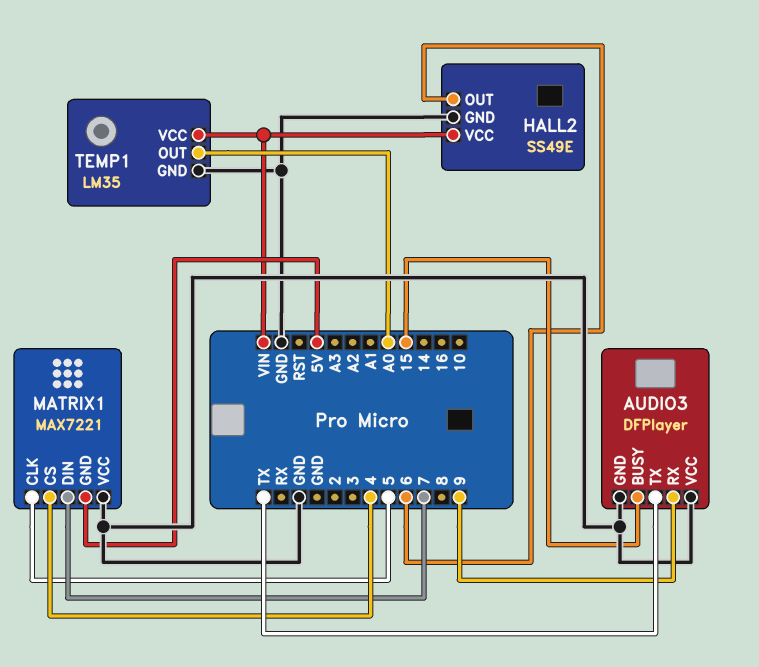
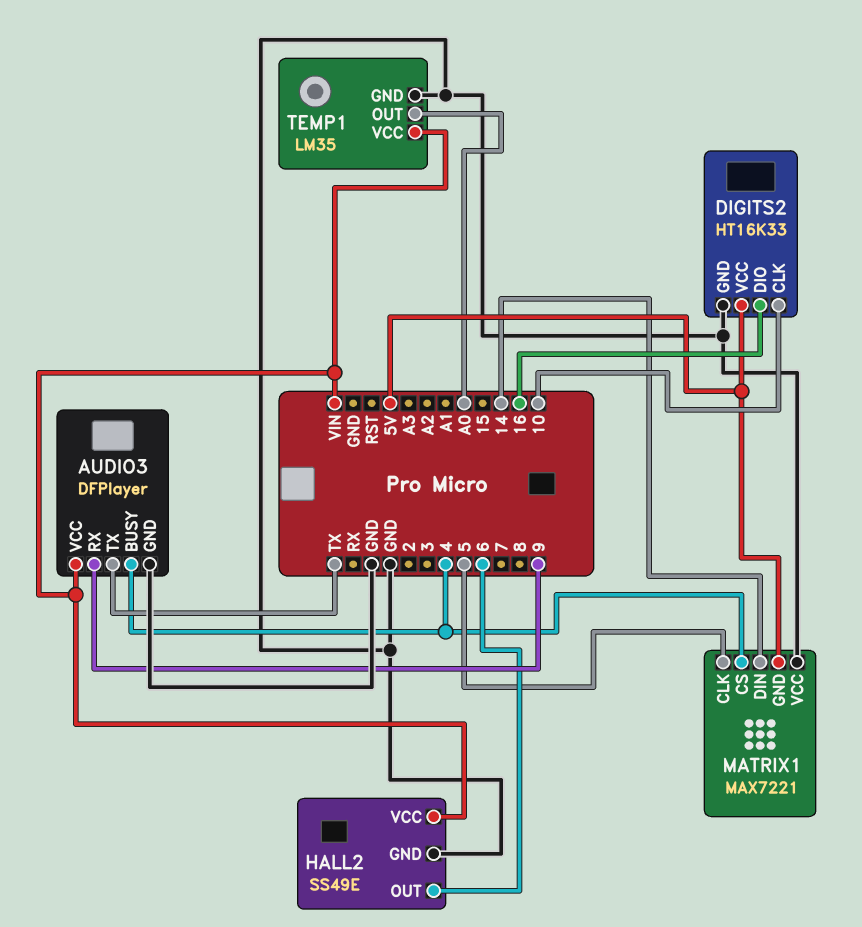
AUDIO3 pin BUSY: 15 -> 4
AUDIO3 pin VCC: GND -> VIN
DIGITS2: none -> HT16K33
DIGITS2 pin CLK: none -> 10
DIGITS2 pin DIO: none -> 16
DIGITS2 pin GND: none -> GND
DIGITS2 pin VCC: none -> 5V
MATRIX1 pin DIN: 7 -> 14

